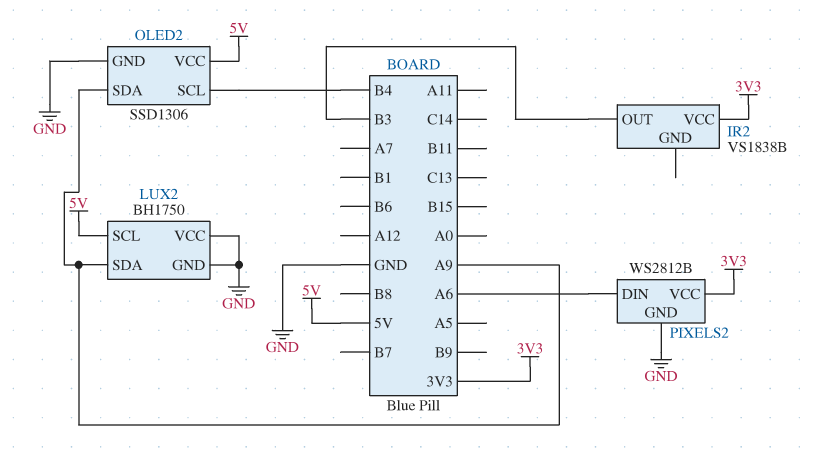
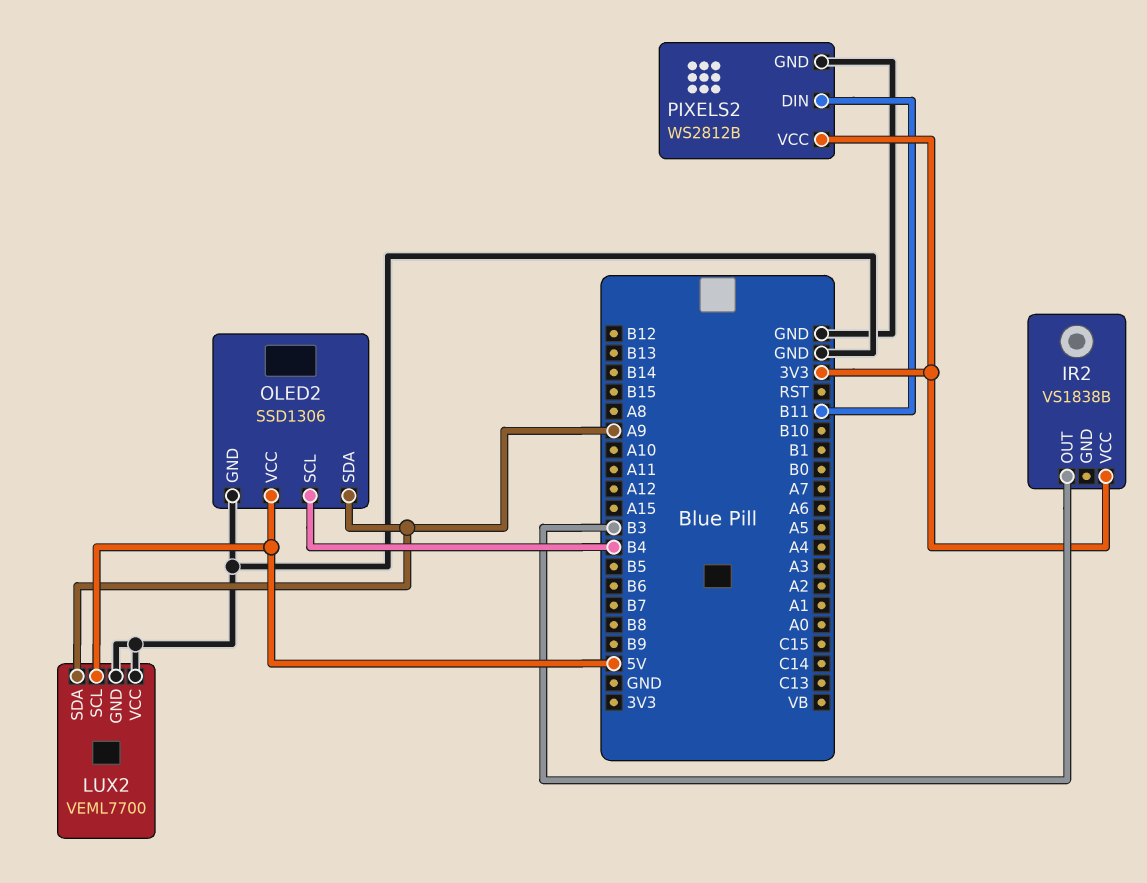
LUX2: BH1750 -> VEML7700
PIXELS2 pin DIN: A6 -> B11

